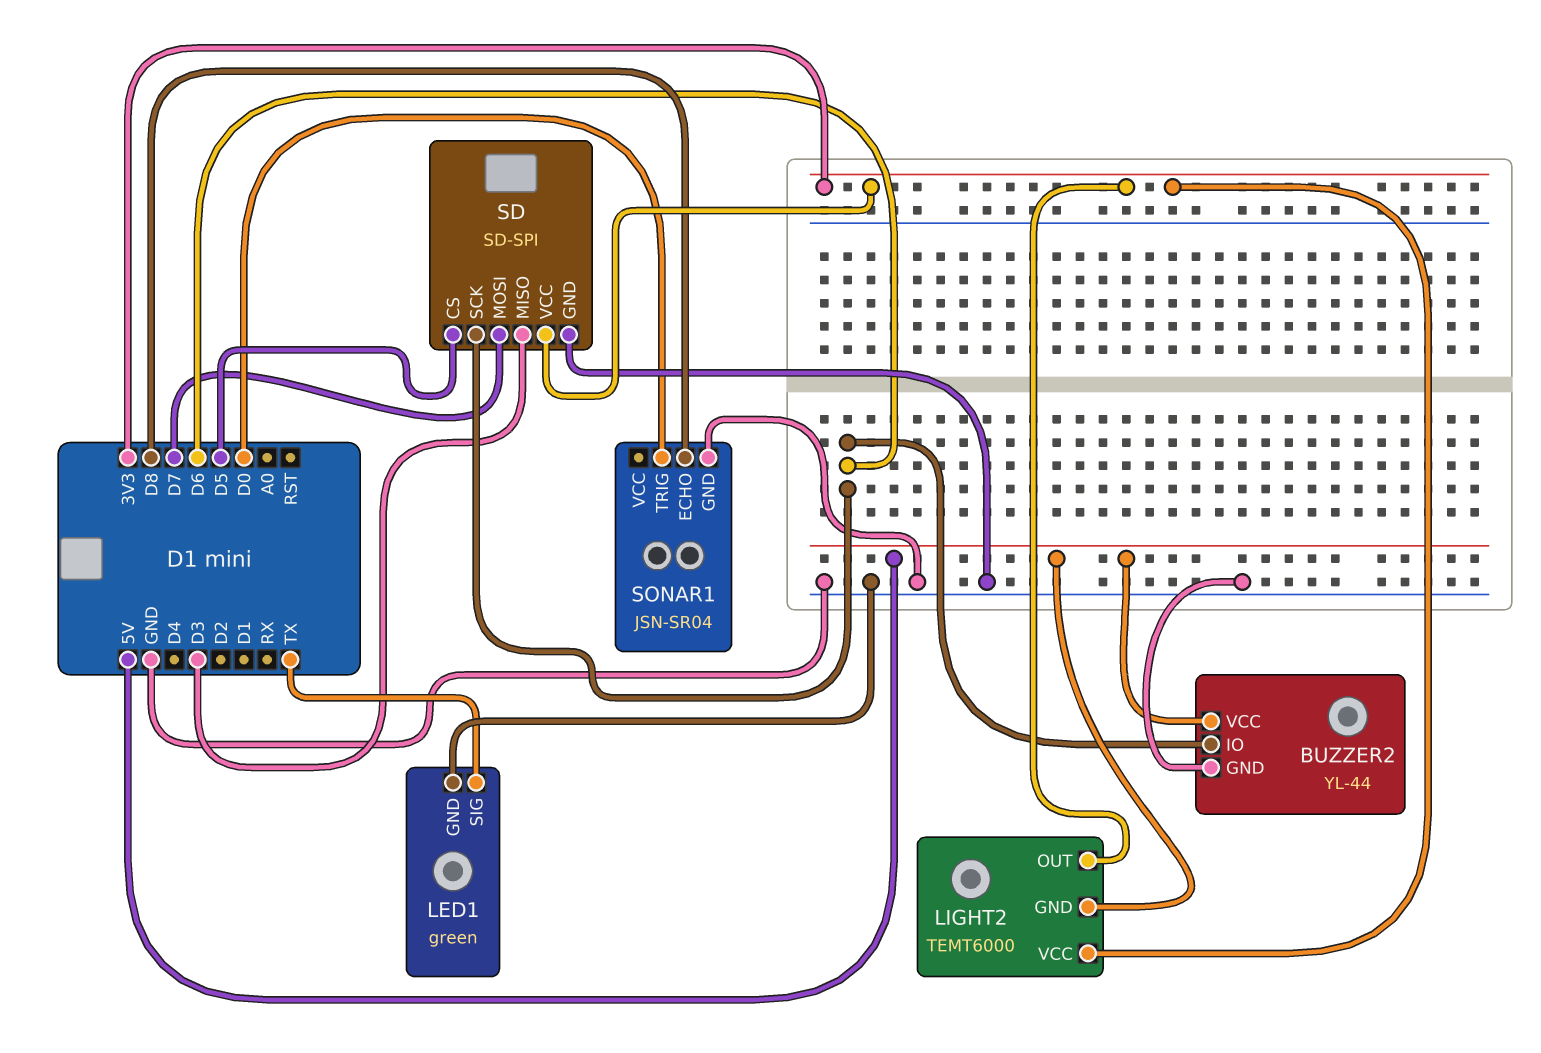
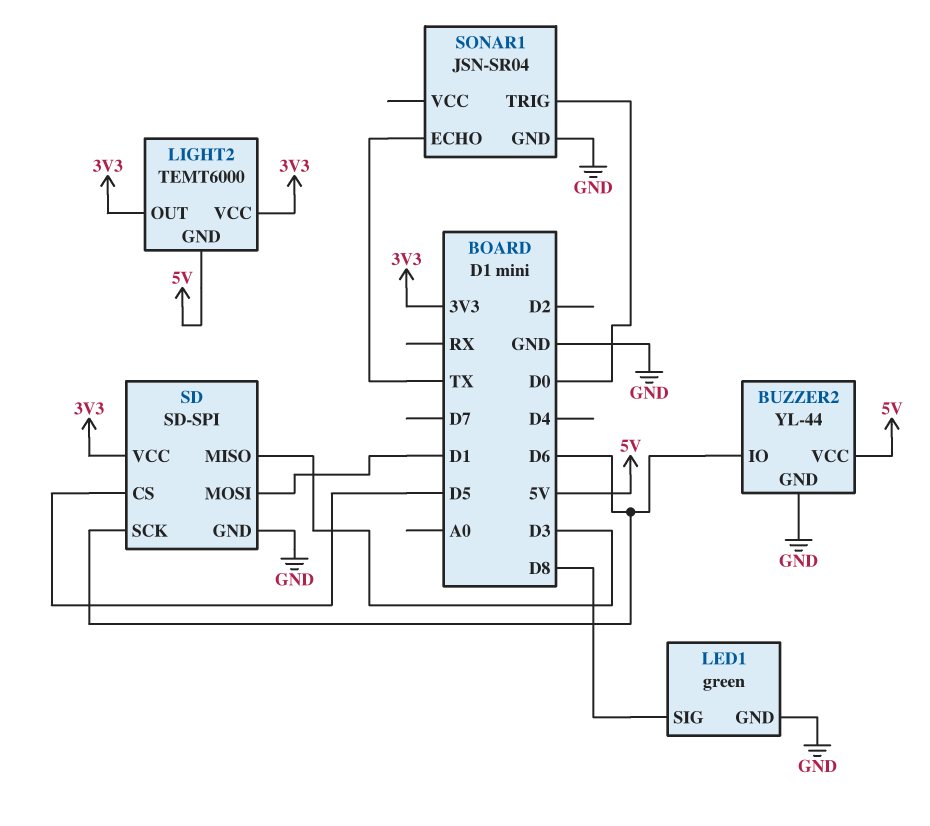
LED1 pin SIG: TX -> D8
SD pin MOSI: D7 -> D1
SONAR1 pin ECHO: D8 -> TX

